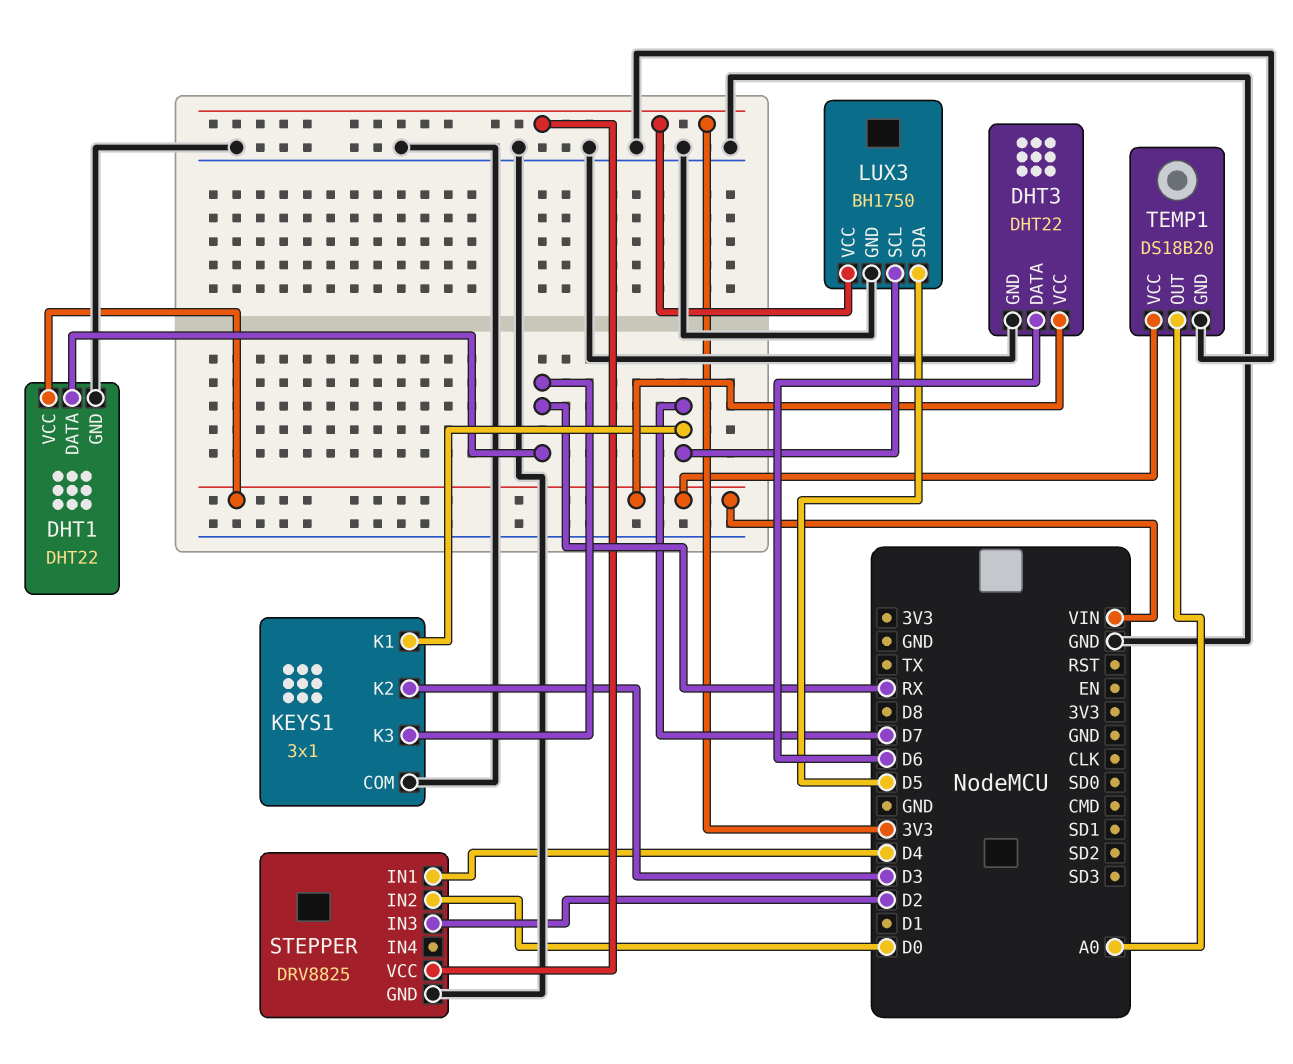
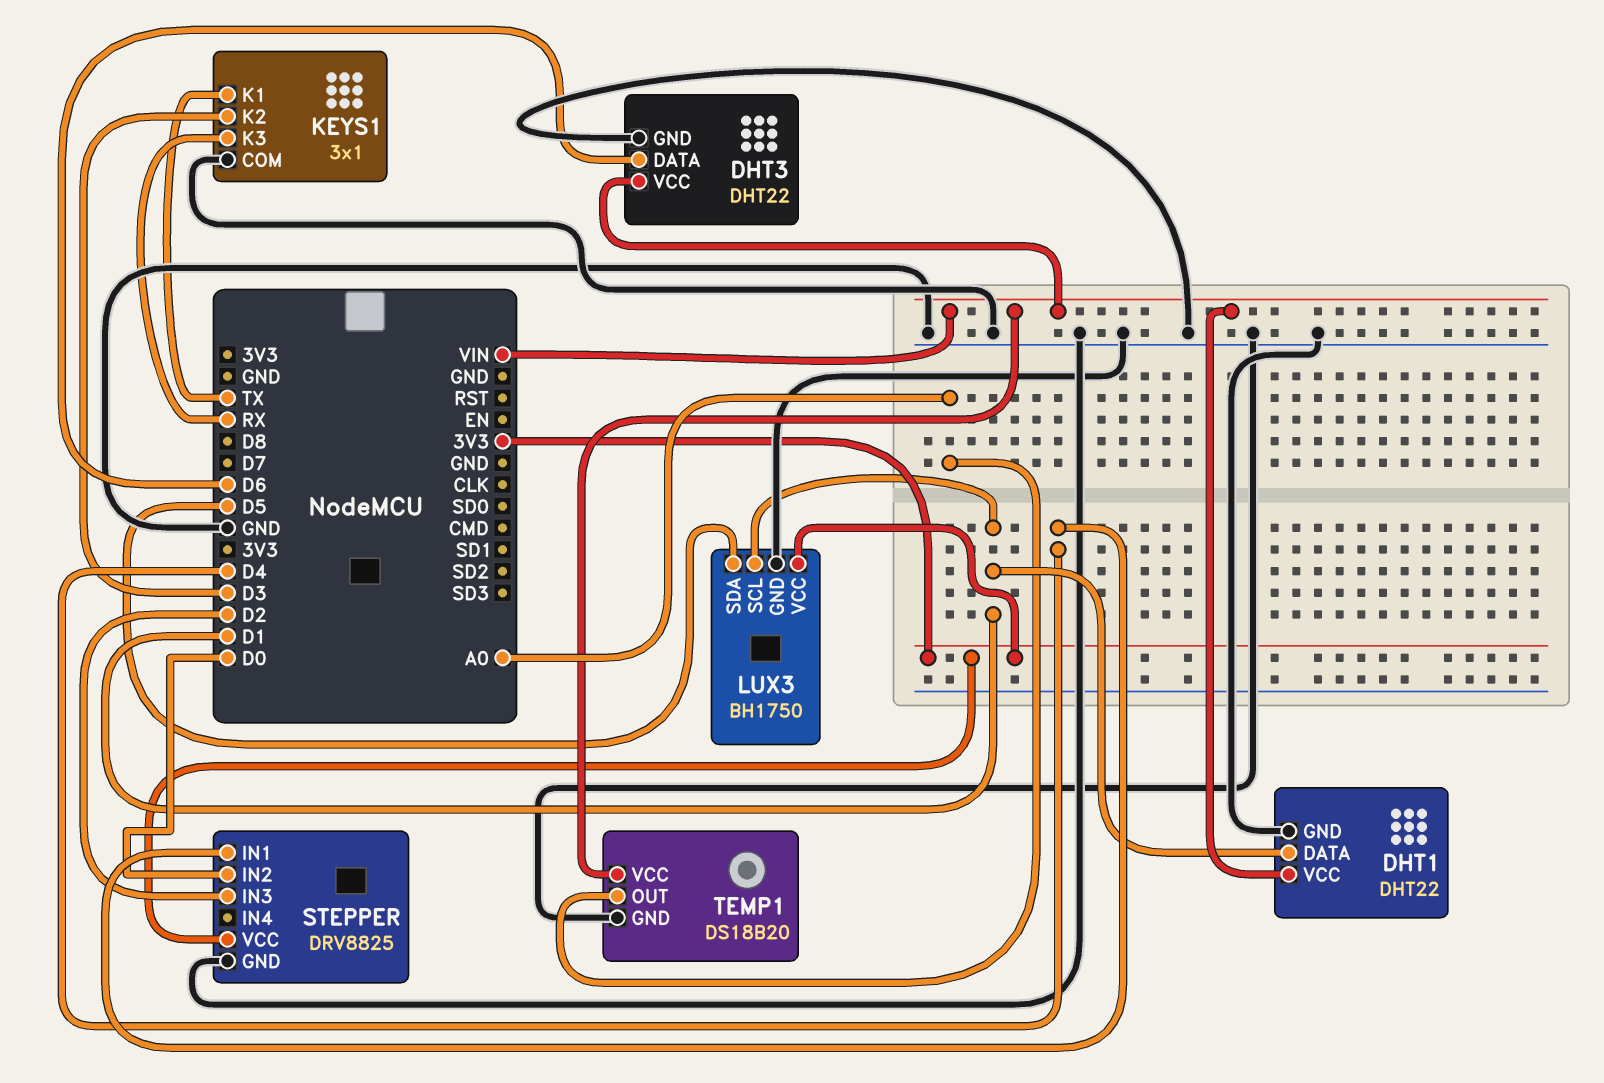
DHT1 pin DATA: RX -> D1
KEYS1 pin K1: D7 -> TX
LUX3 pin SCL: D7 -> D1

